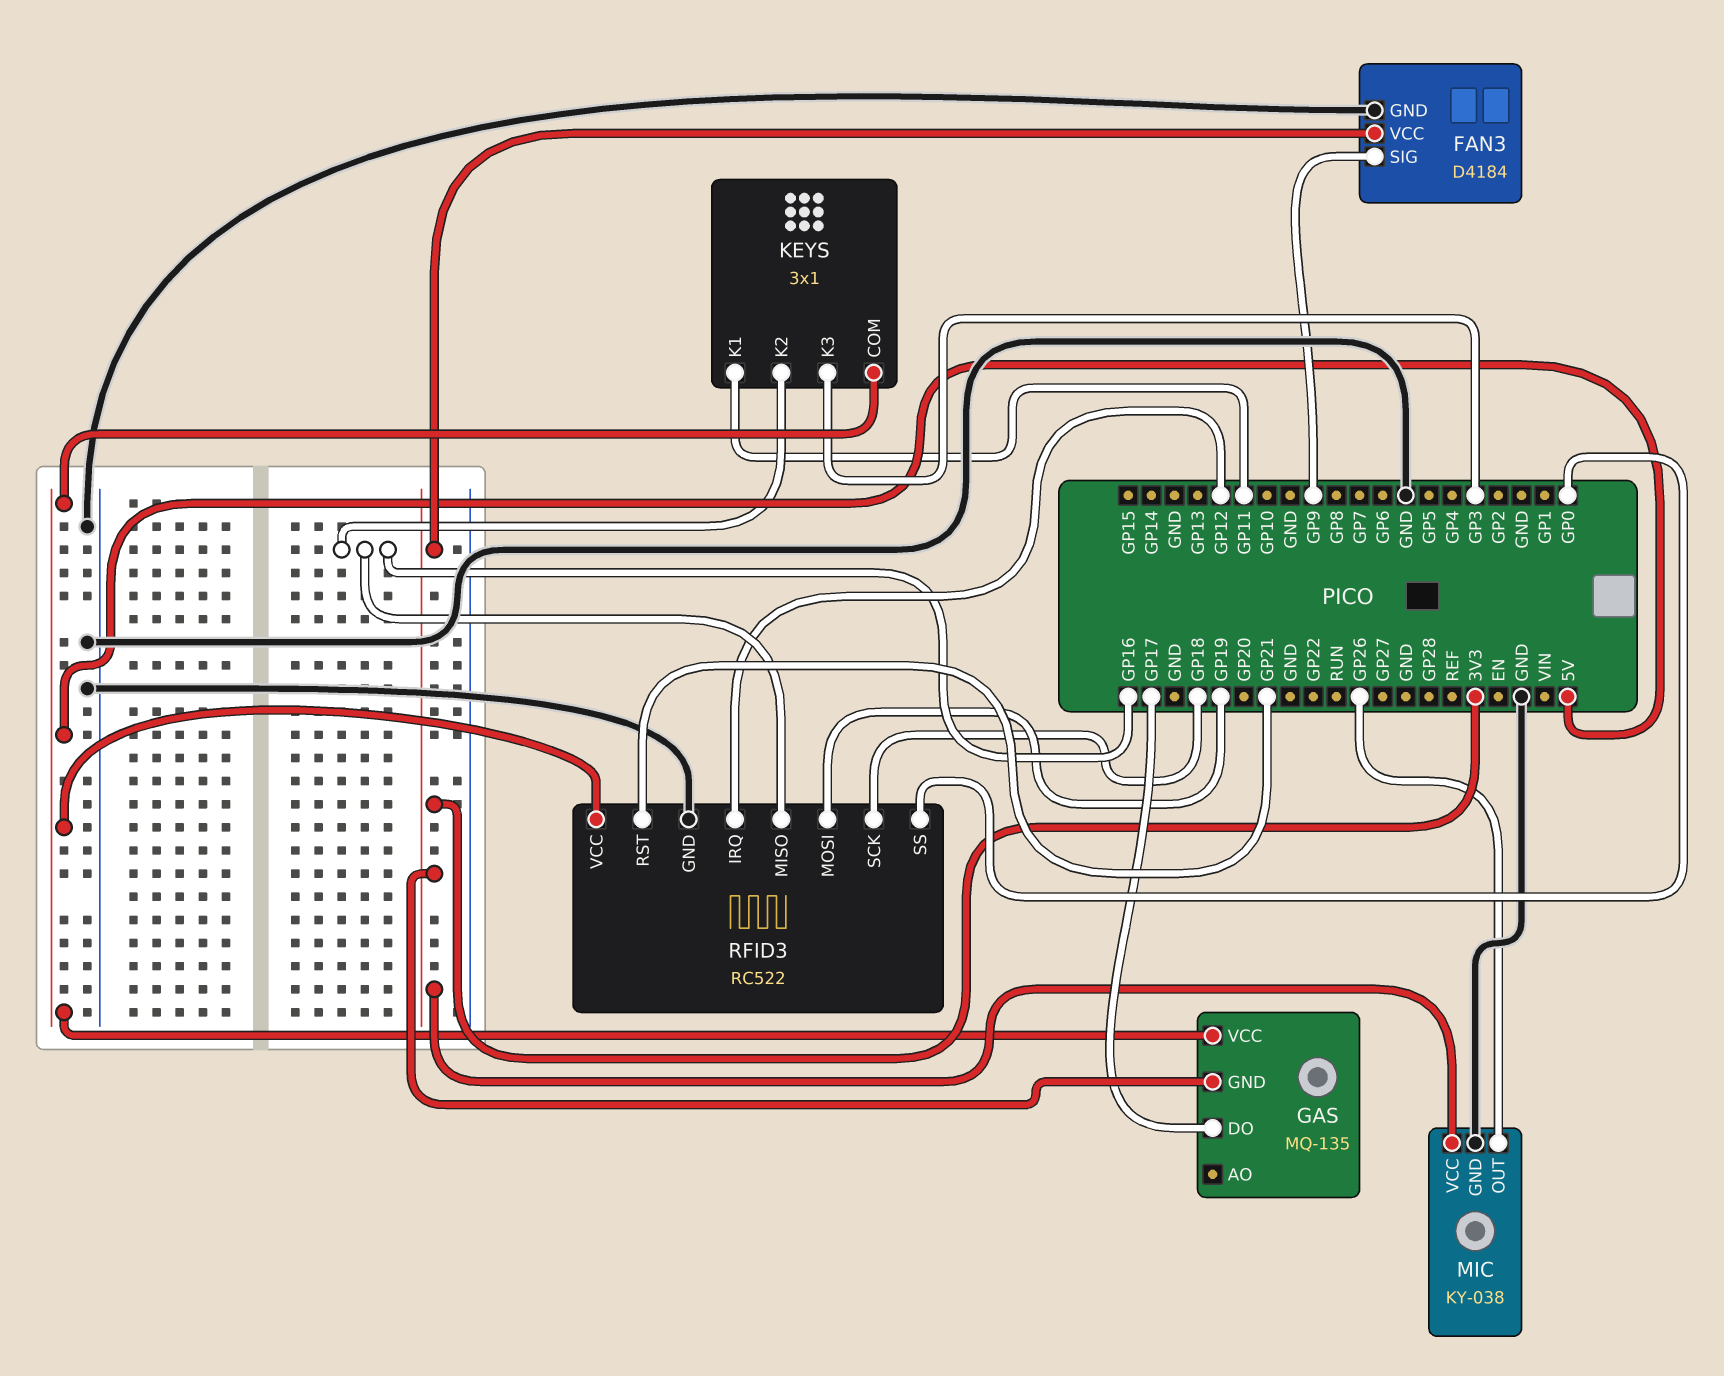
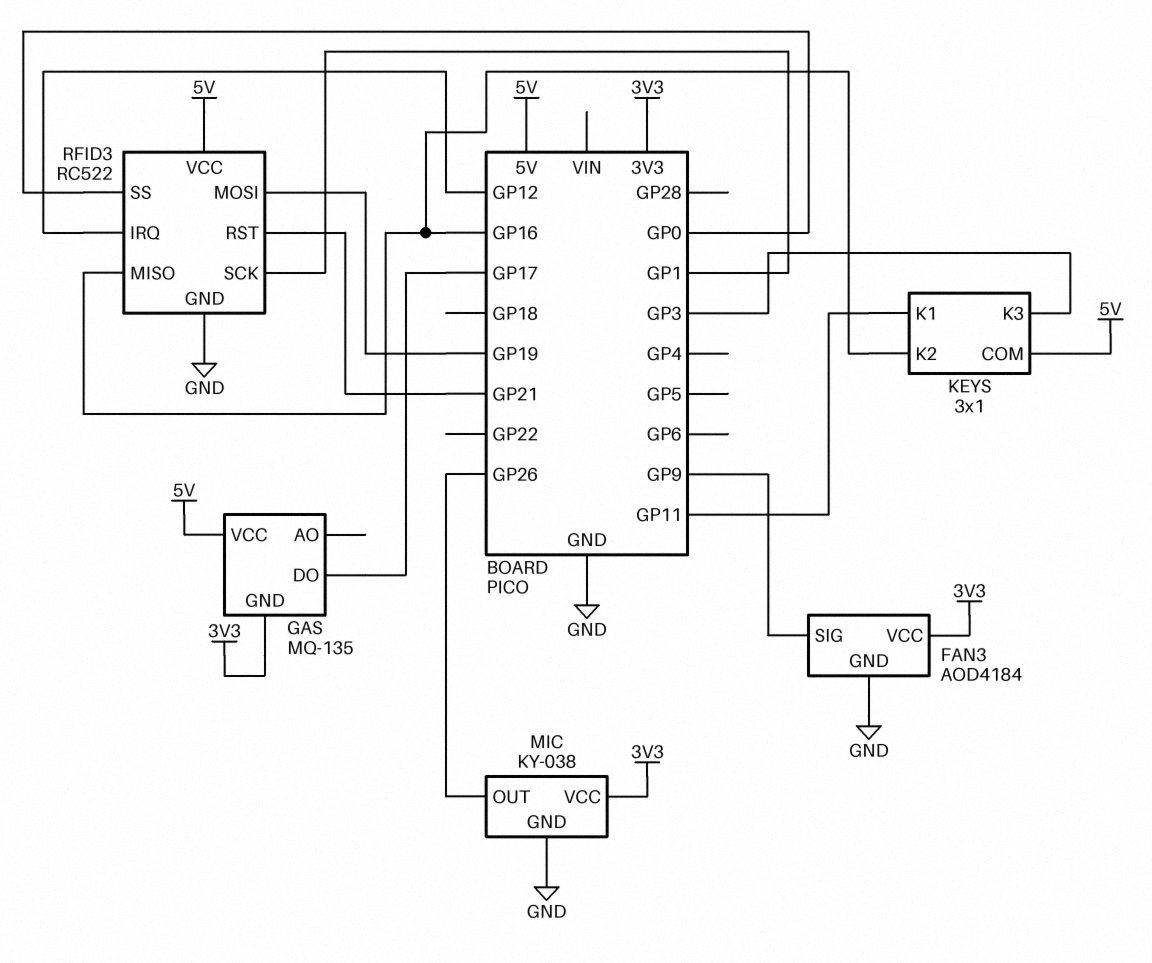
FAN3: D4184 -> AOD4184
RFID3 pin SCK: GP18 -> GP1

